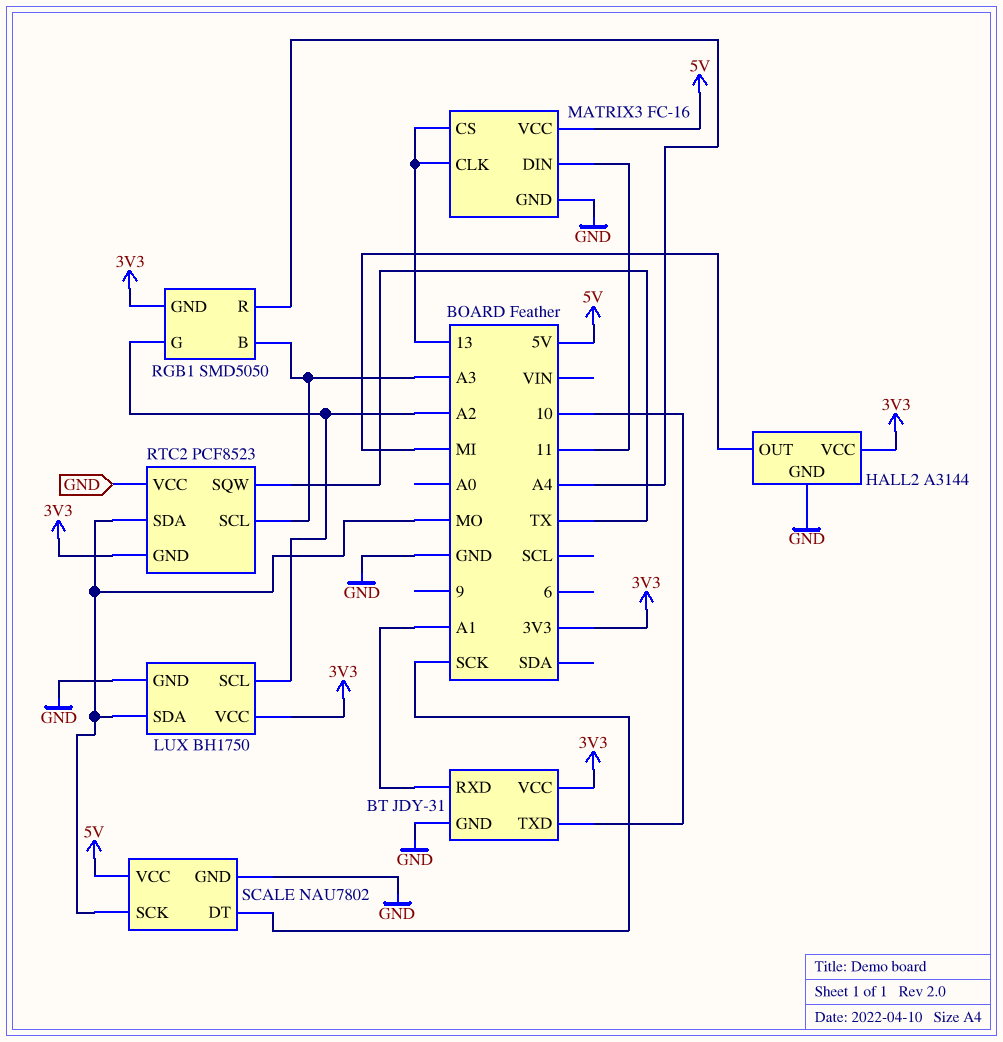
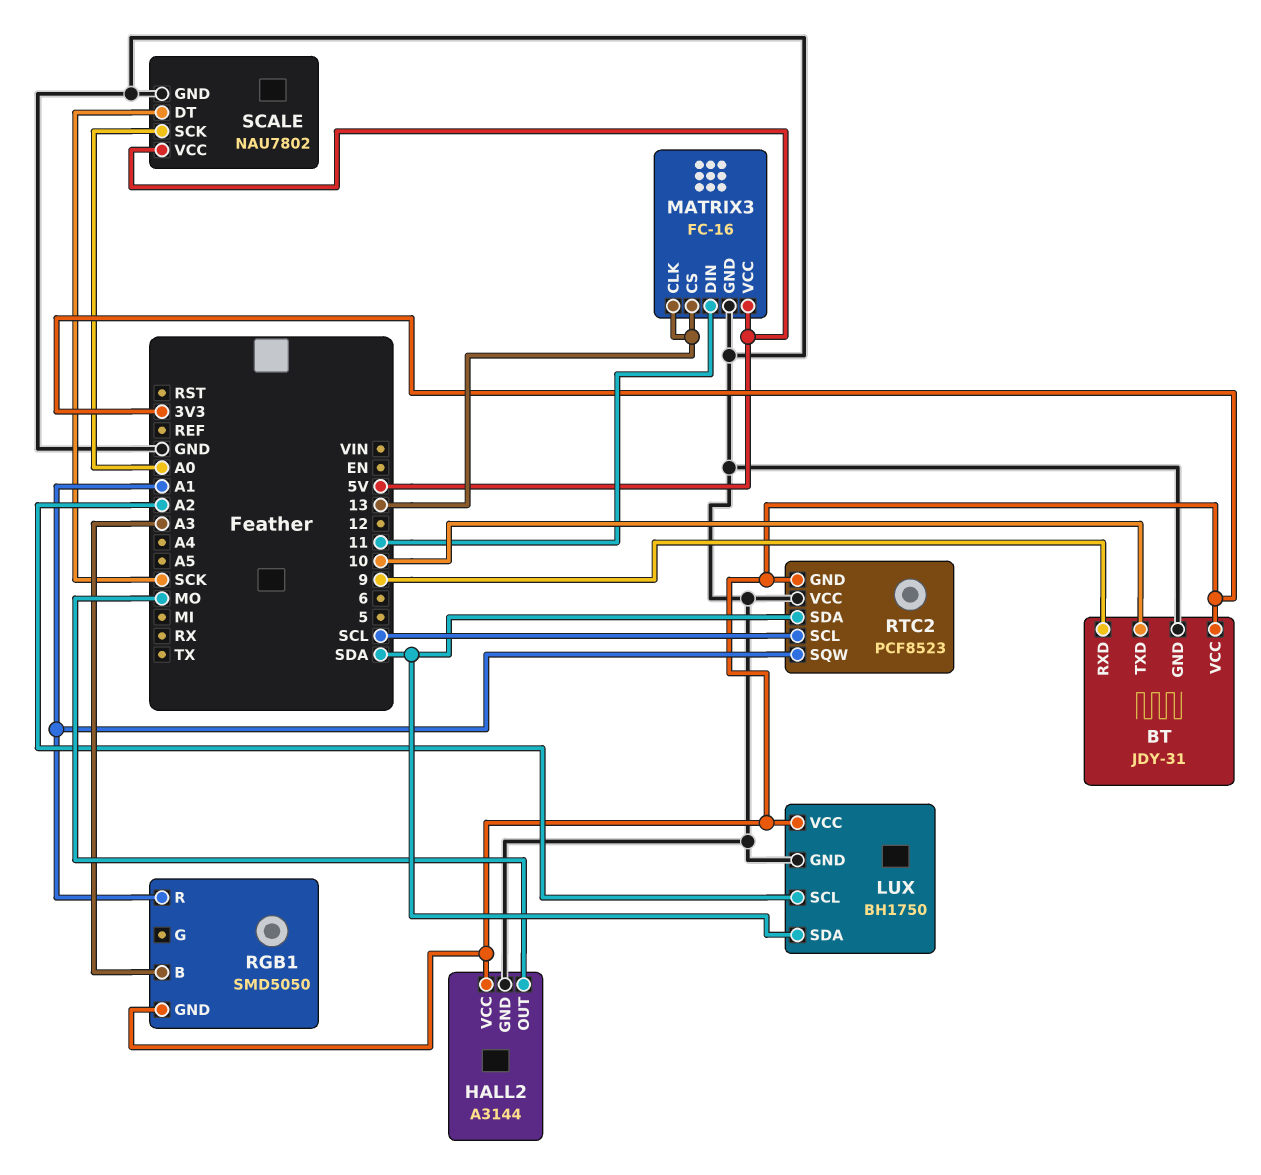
BT pin RXD: A1 -> 9
HALL2 pin OUT: MI -> MO
LUX pin SDA: MO -> SDA
RGB1 pin G: A2 -> none
RGB1 pin R: A4 -> A1
RTC2 pin SCL: A3 -> SCL
RTC2 pin SDA: MO -> SDA
RTC2 pin SQW: TX -> A1
SCALE pin SCK: MO -> A0

